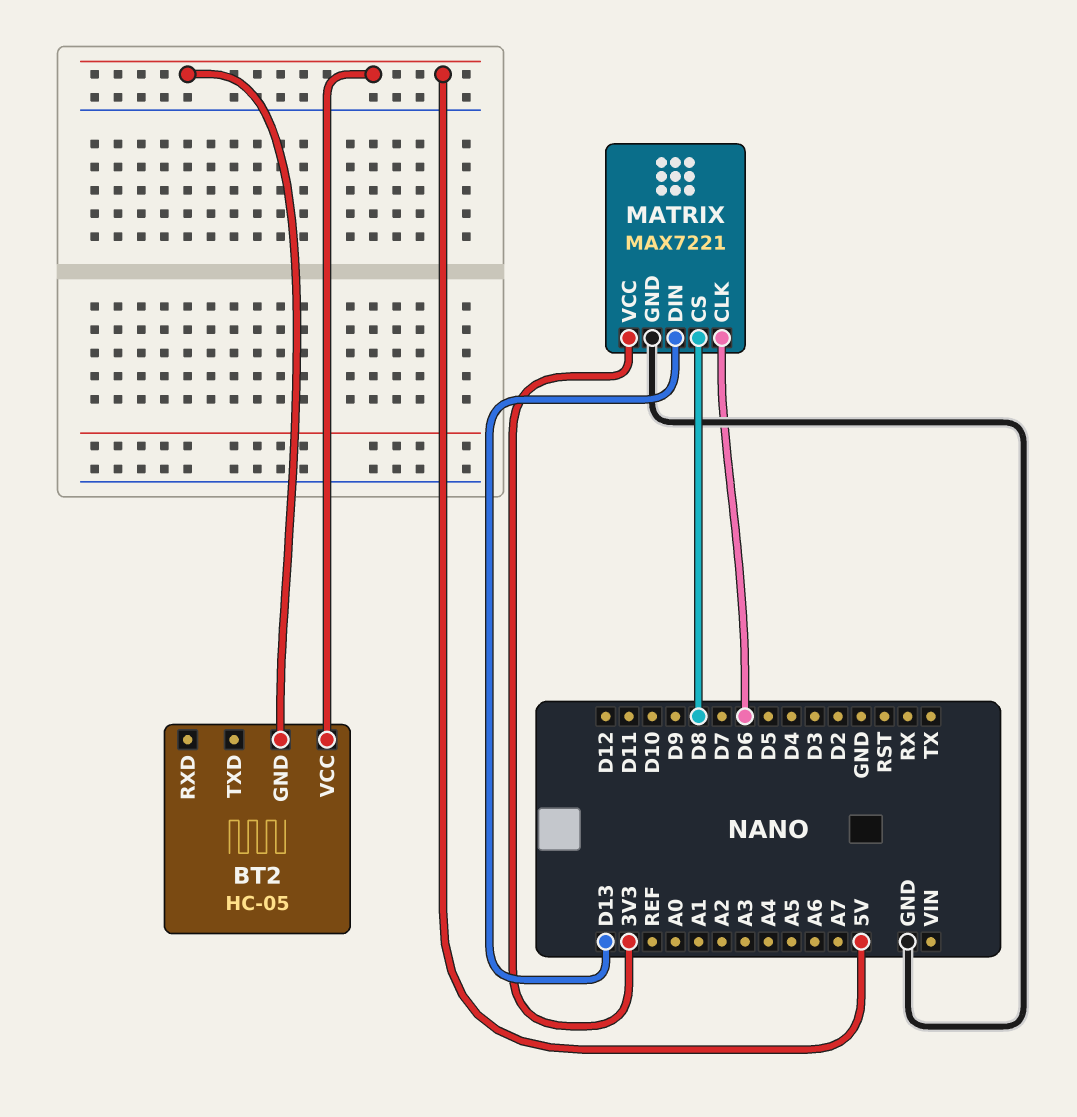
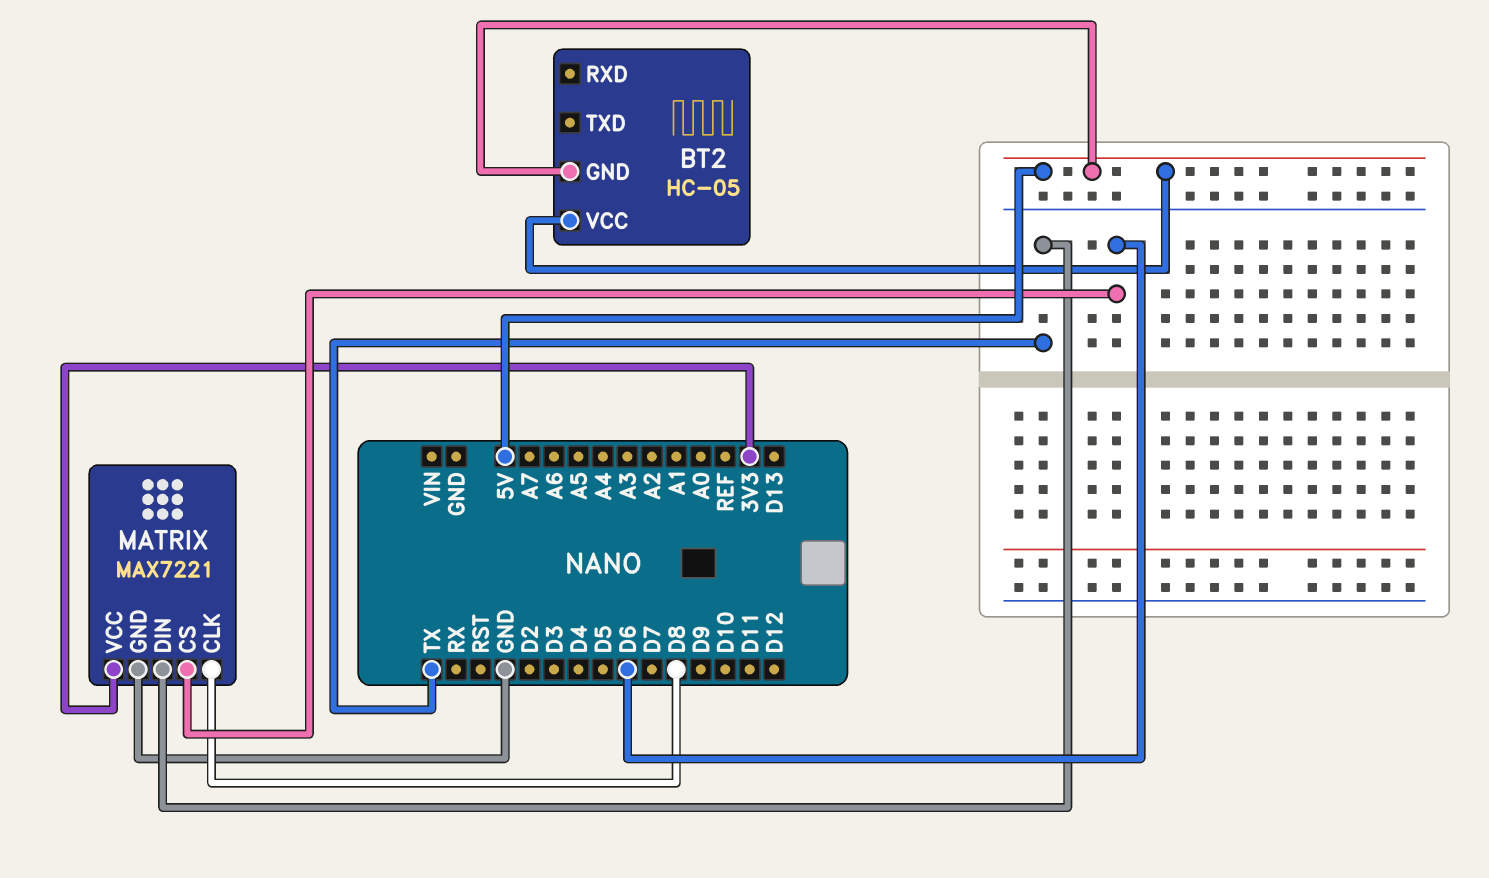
MATRIX pin CLK: D6 -> D8
MATRIX pin CS: D8 -> D6
MATRIX pin DIN: D13 -> TX

